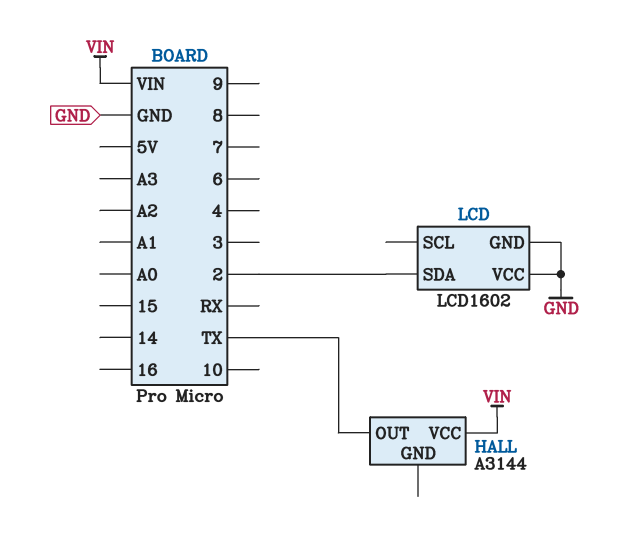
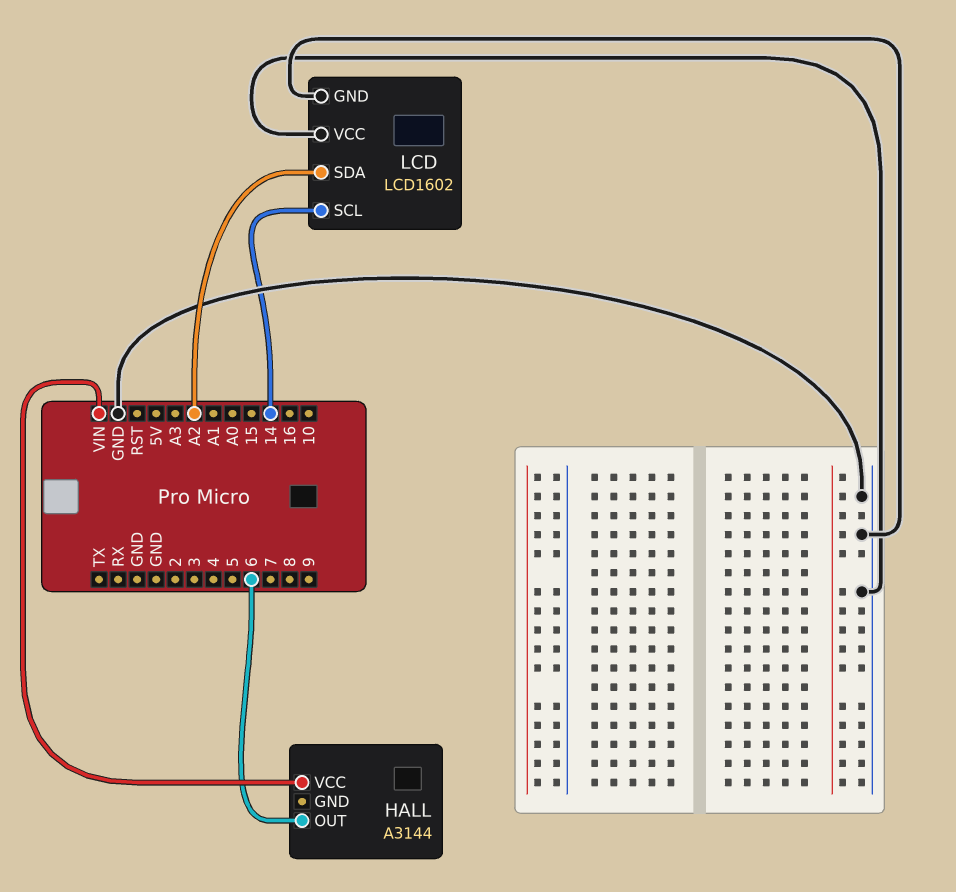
HALL pin OUT: TX -> 6
LCD pin SCL: none -> 14
LCD pin SDA: 2 -> A2

